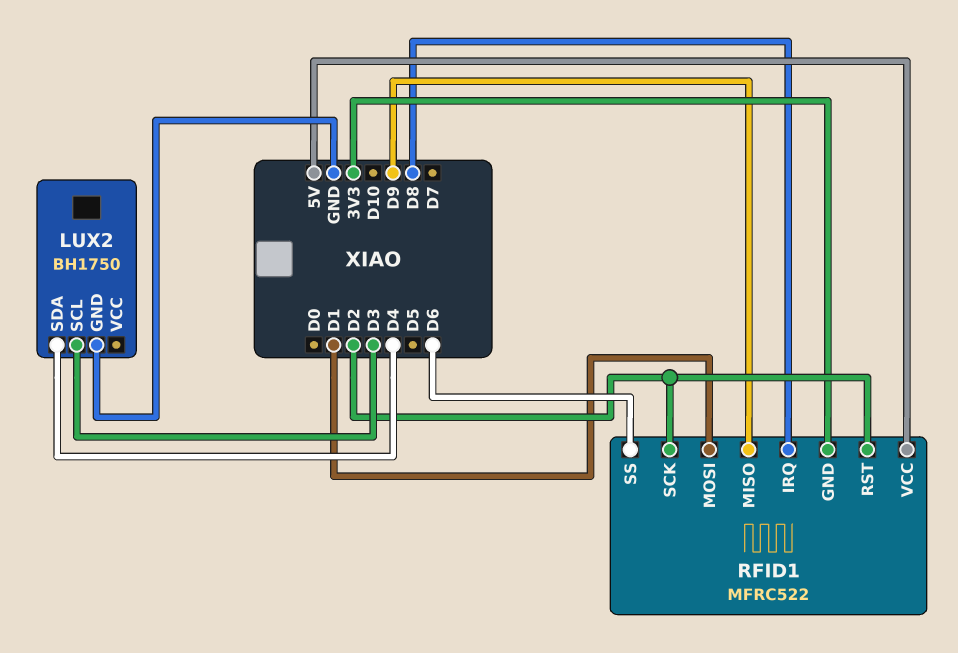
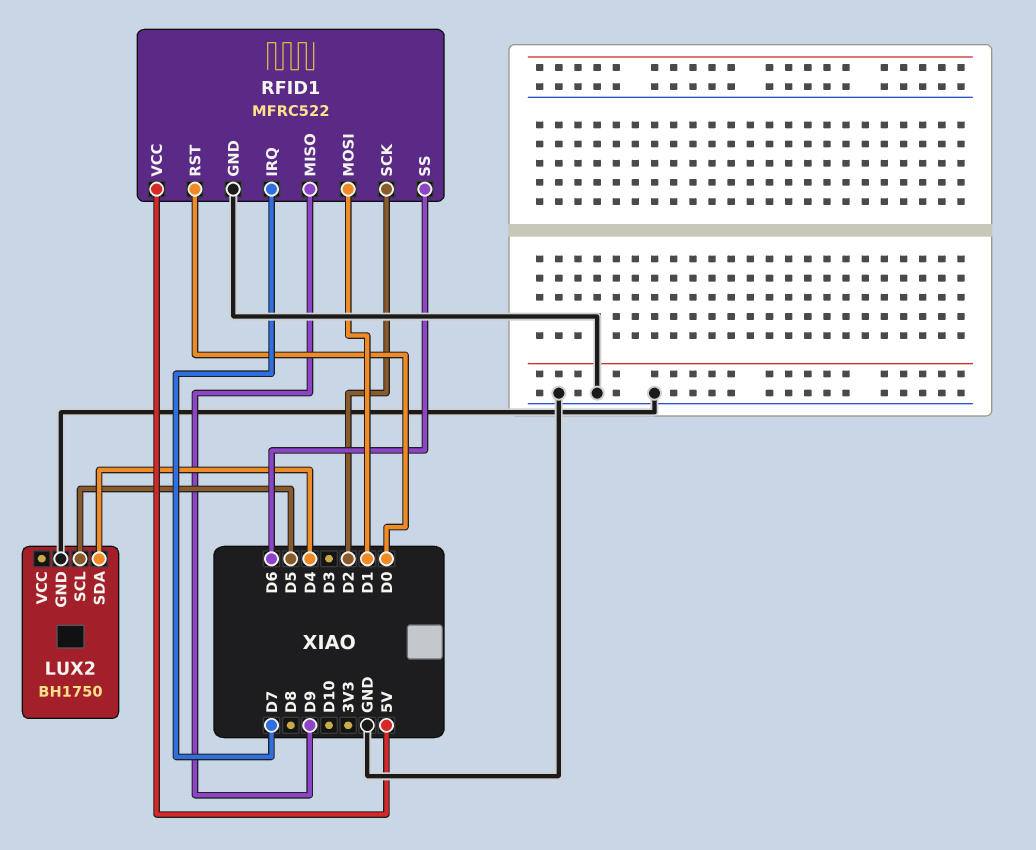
LUX2 pin SCL: D3 -> D5
RFID1 pin GND: 3V3 -> GND
RFID1 pin IRQ: D8 -> D7
RFID1 pin RST: D2 -> D0

